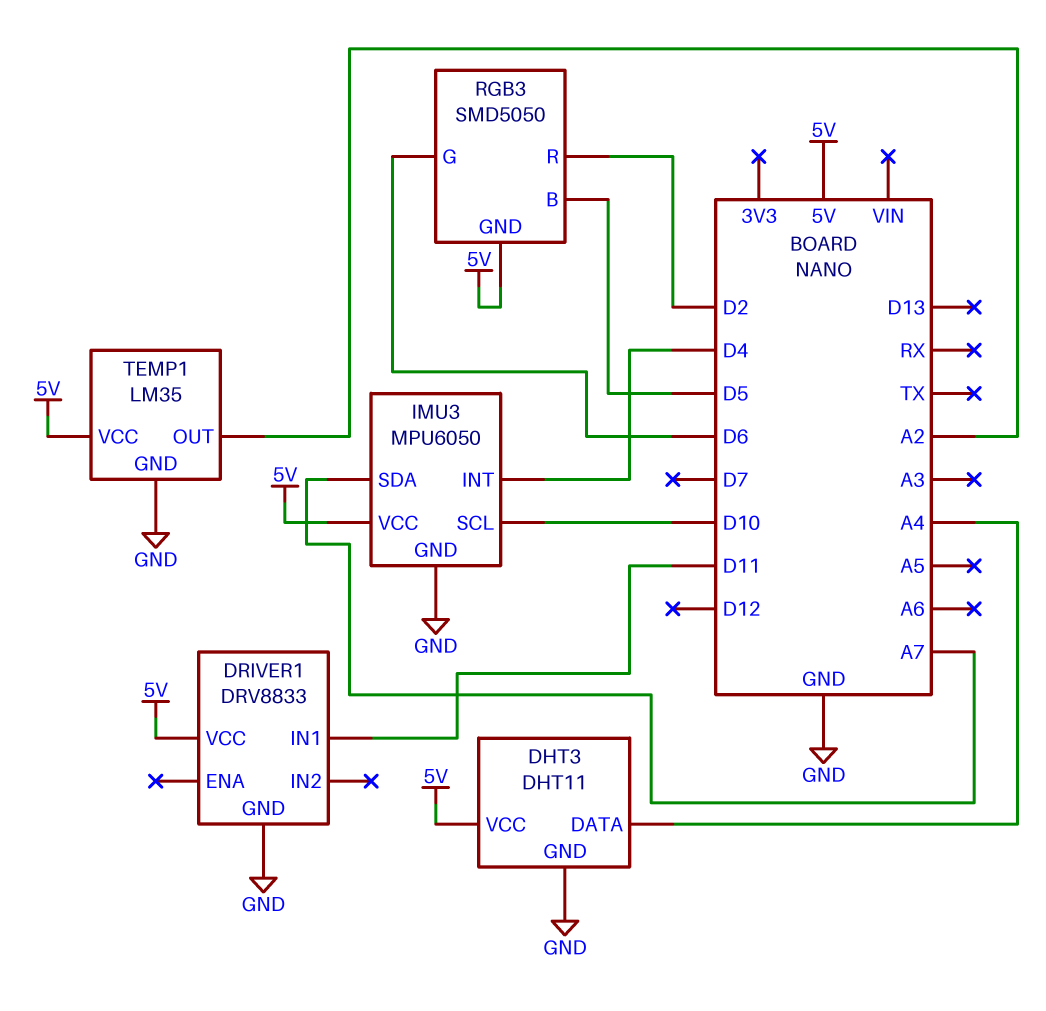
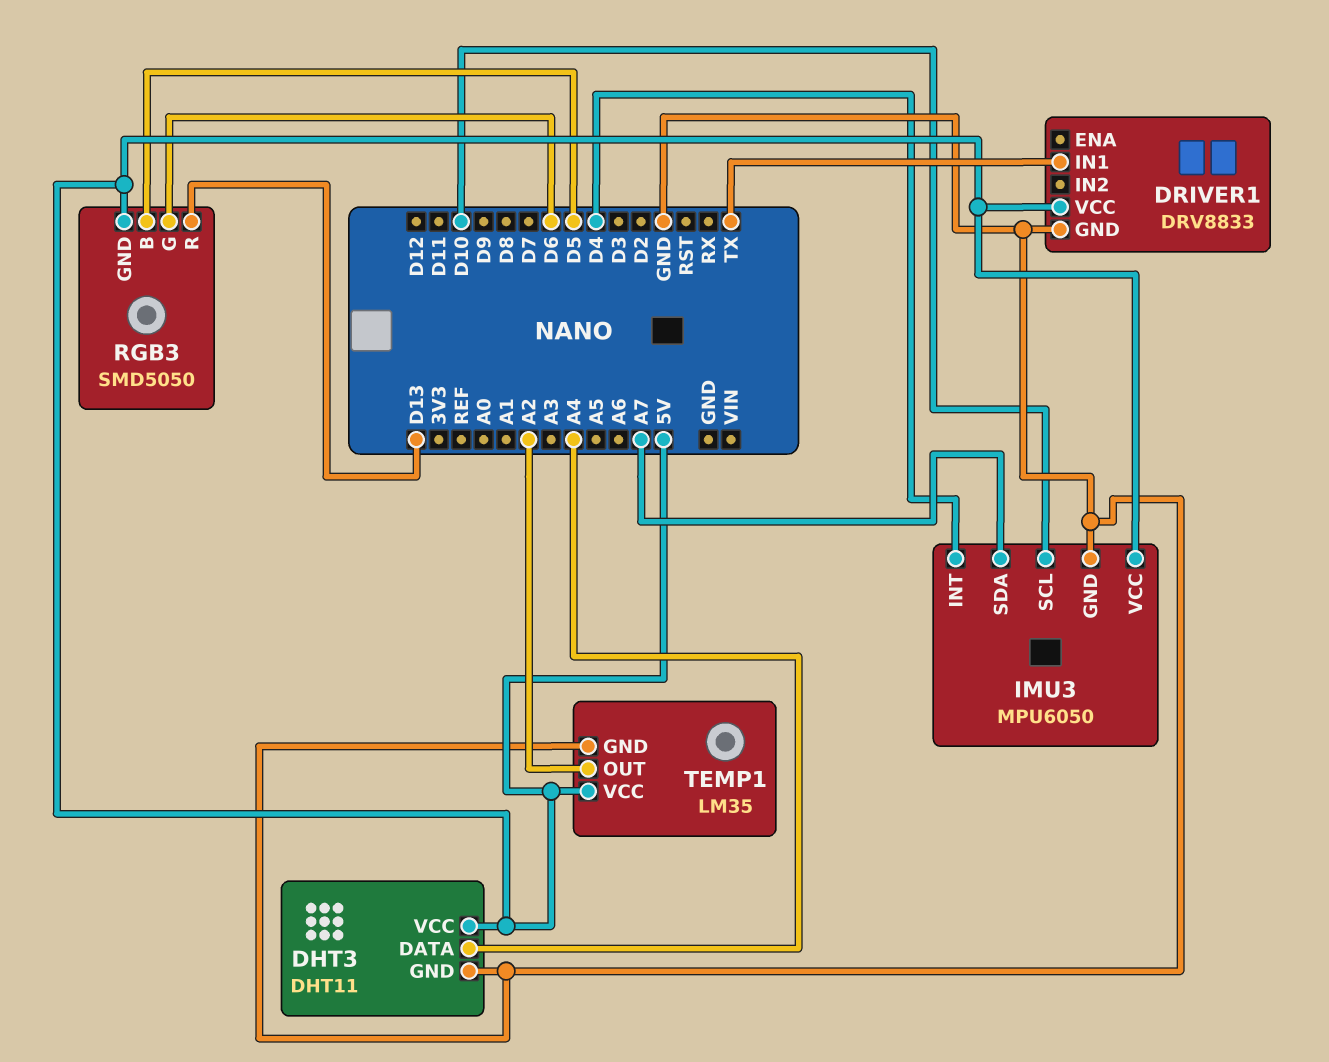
DRIVER1 pin IN1: D11 -> TX
RGB3 pin R: D2 -> D13

